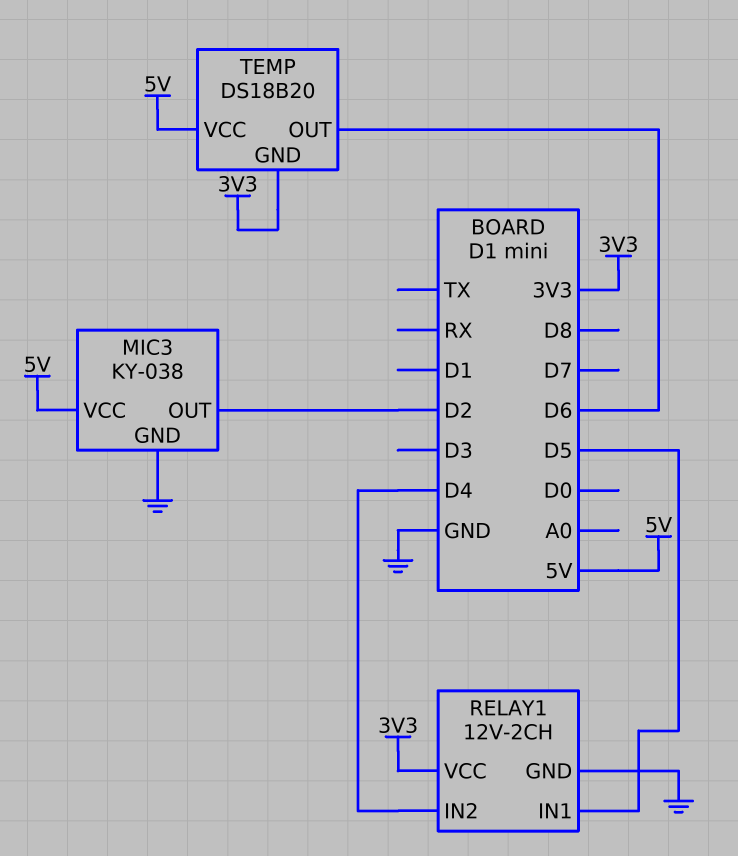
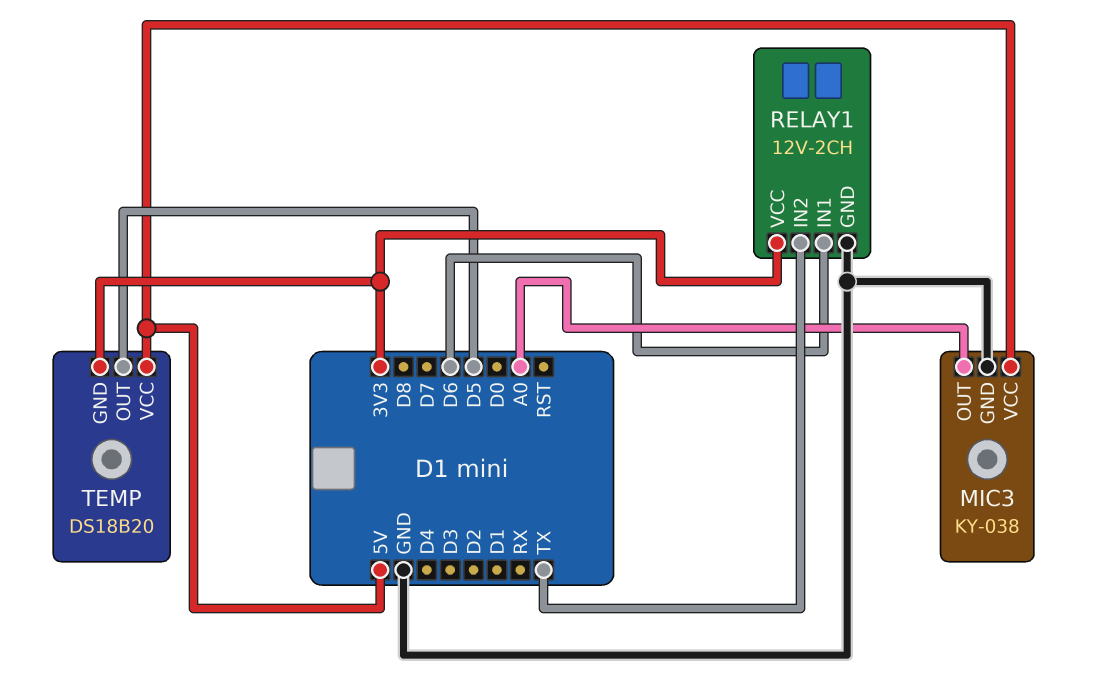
MIC3 pin OUT: D2 -> A0
RELAY1 pin IN1: D5 -> D6
RELAY1 pin IN2: D4 -> TX
TEMP pin OUT: D6 -> D5

